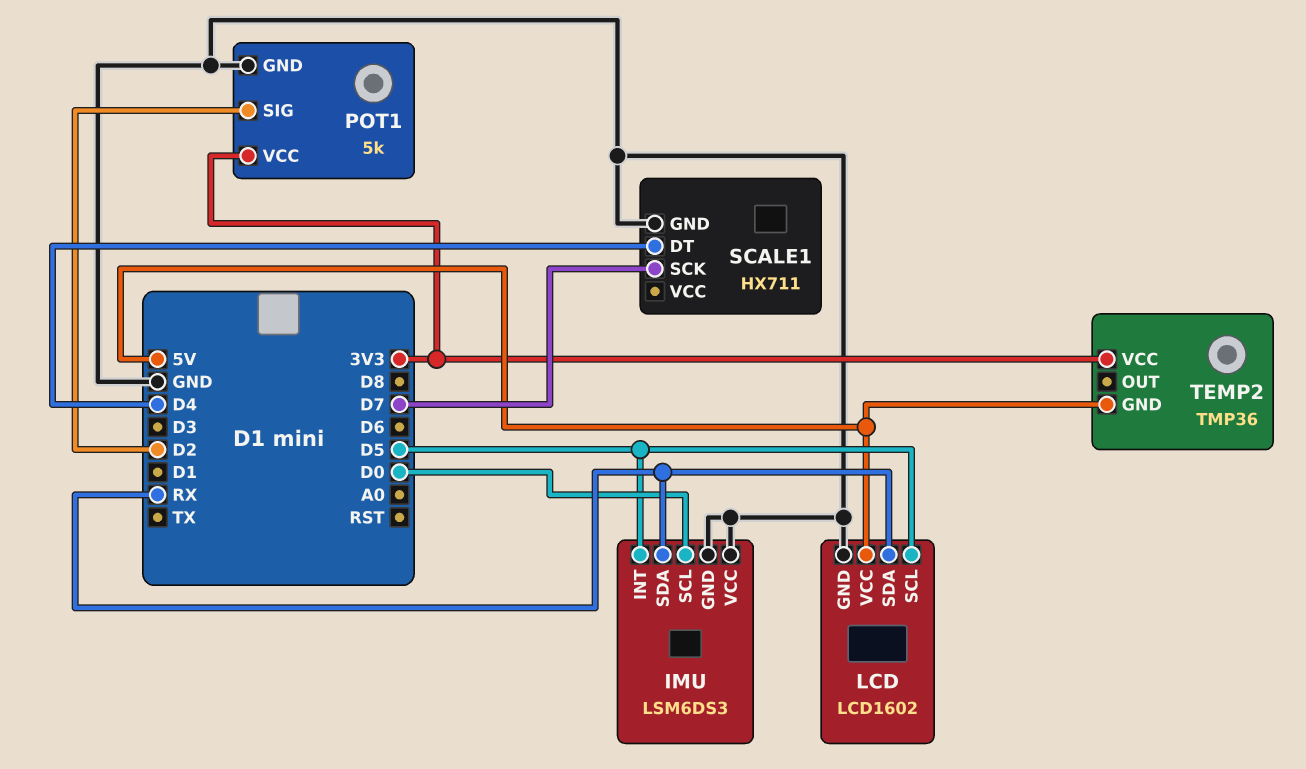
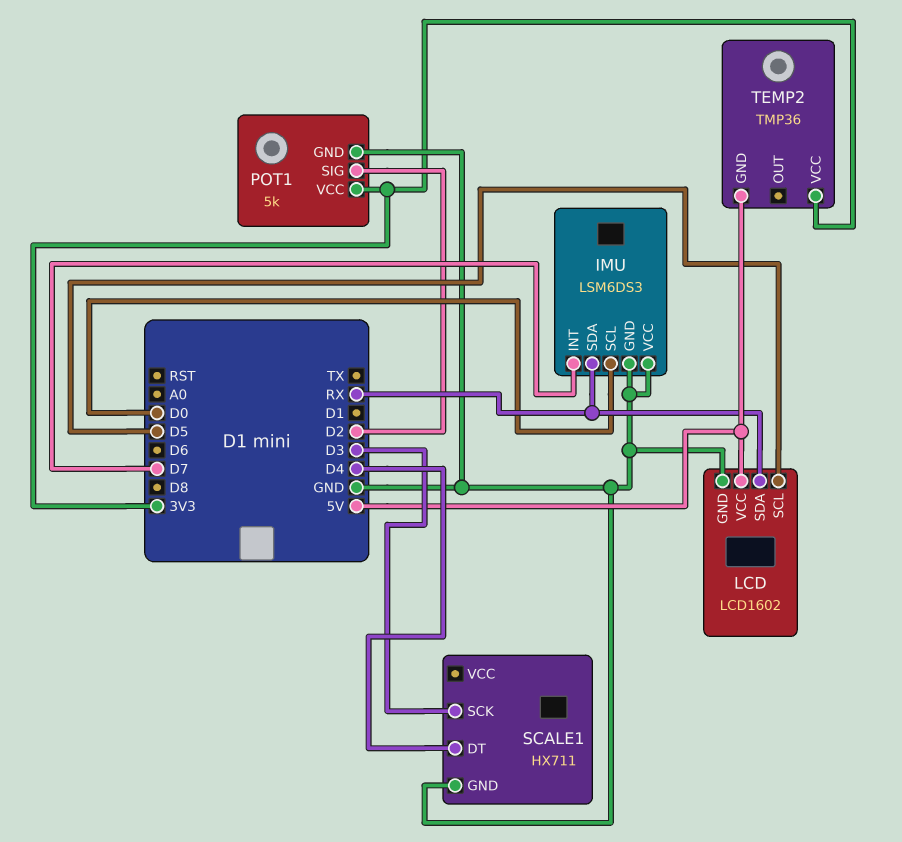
IMU pin INT: D5 -> D7
SCALE1 pin SCK: D7 -> D3

